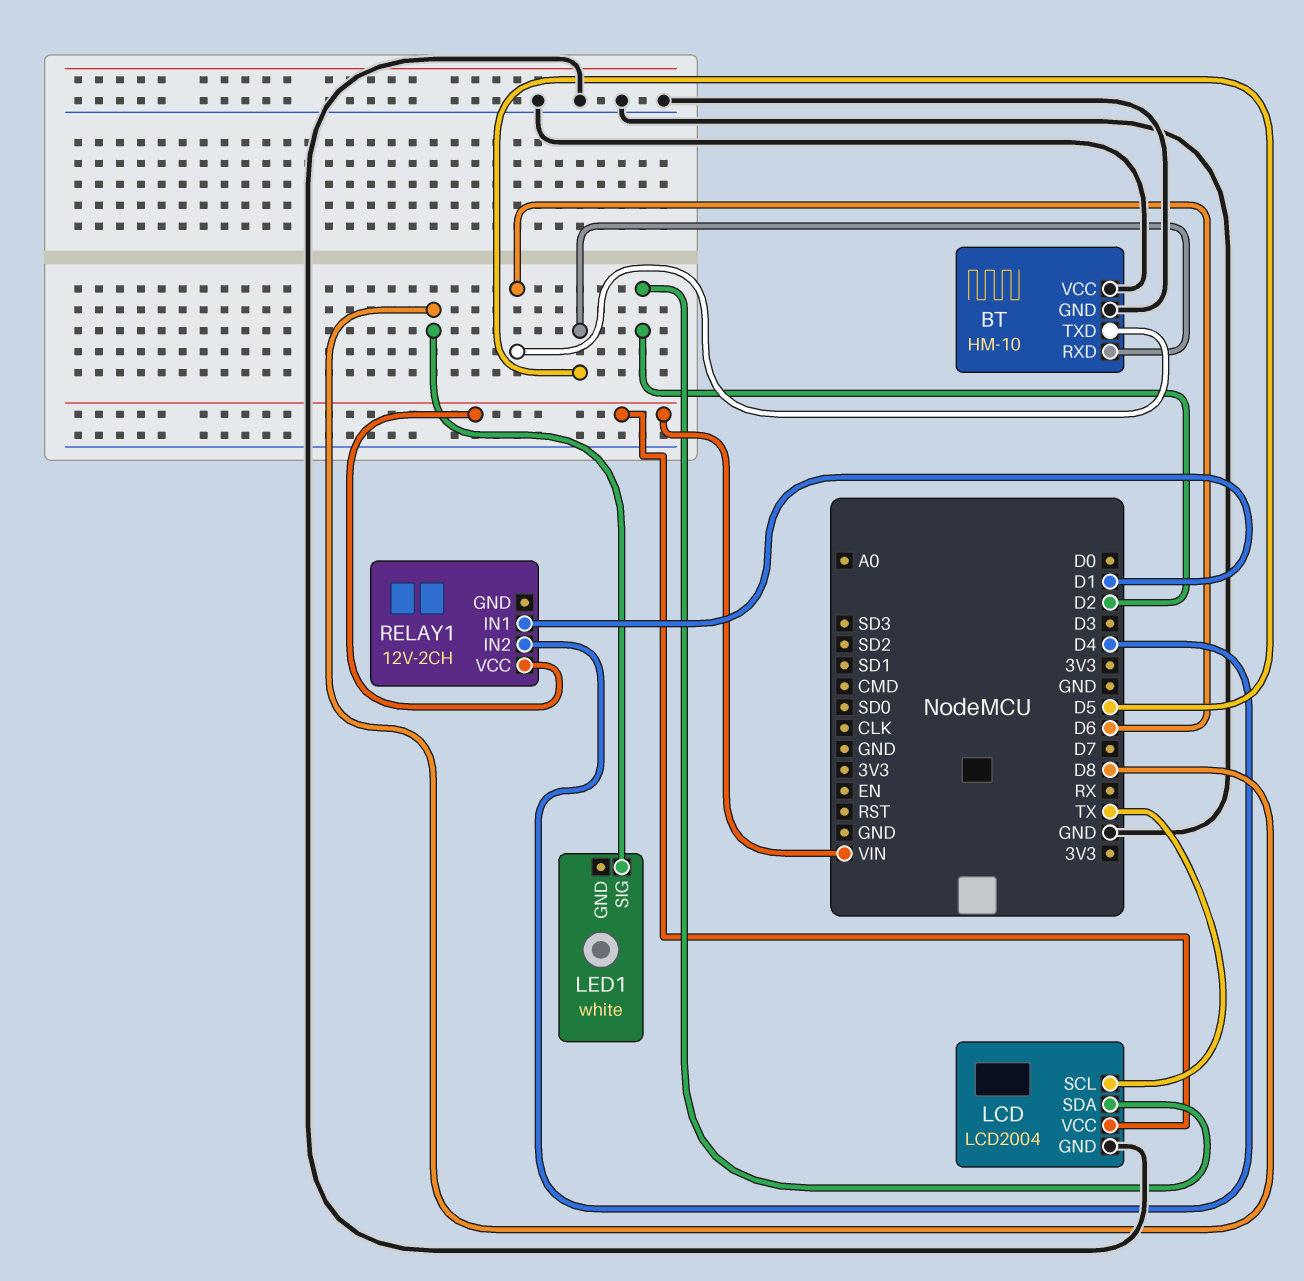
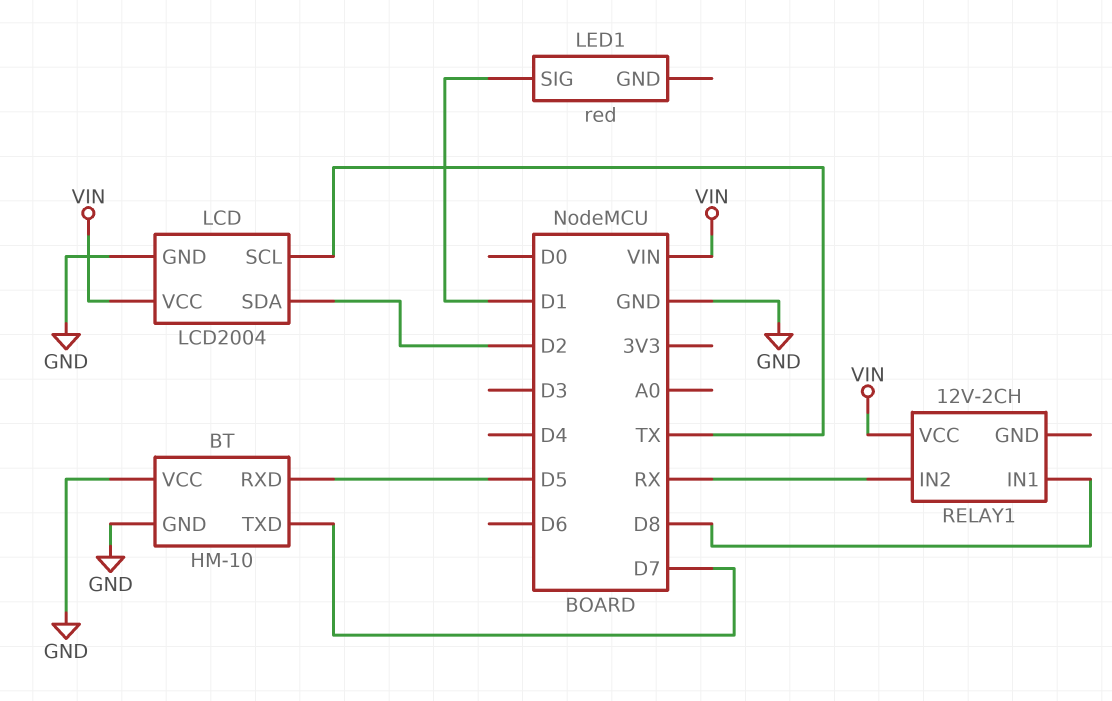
BT pin TXD: D6 -> D7
LED1: white -> red
LED1 pin SIG: D8 -> D1
RELAY1 pin IN1: D1 -> D8
RELAY1 pin IN2: D4 -> RX

